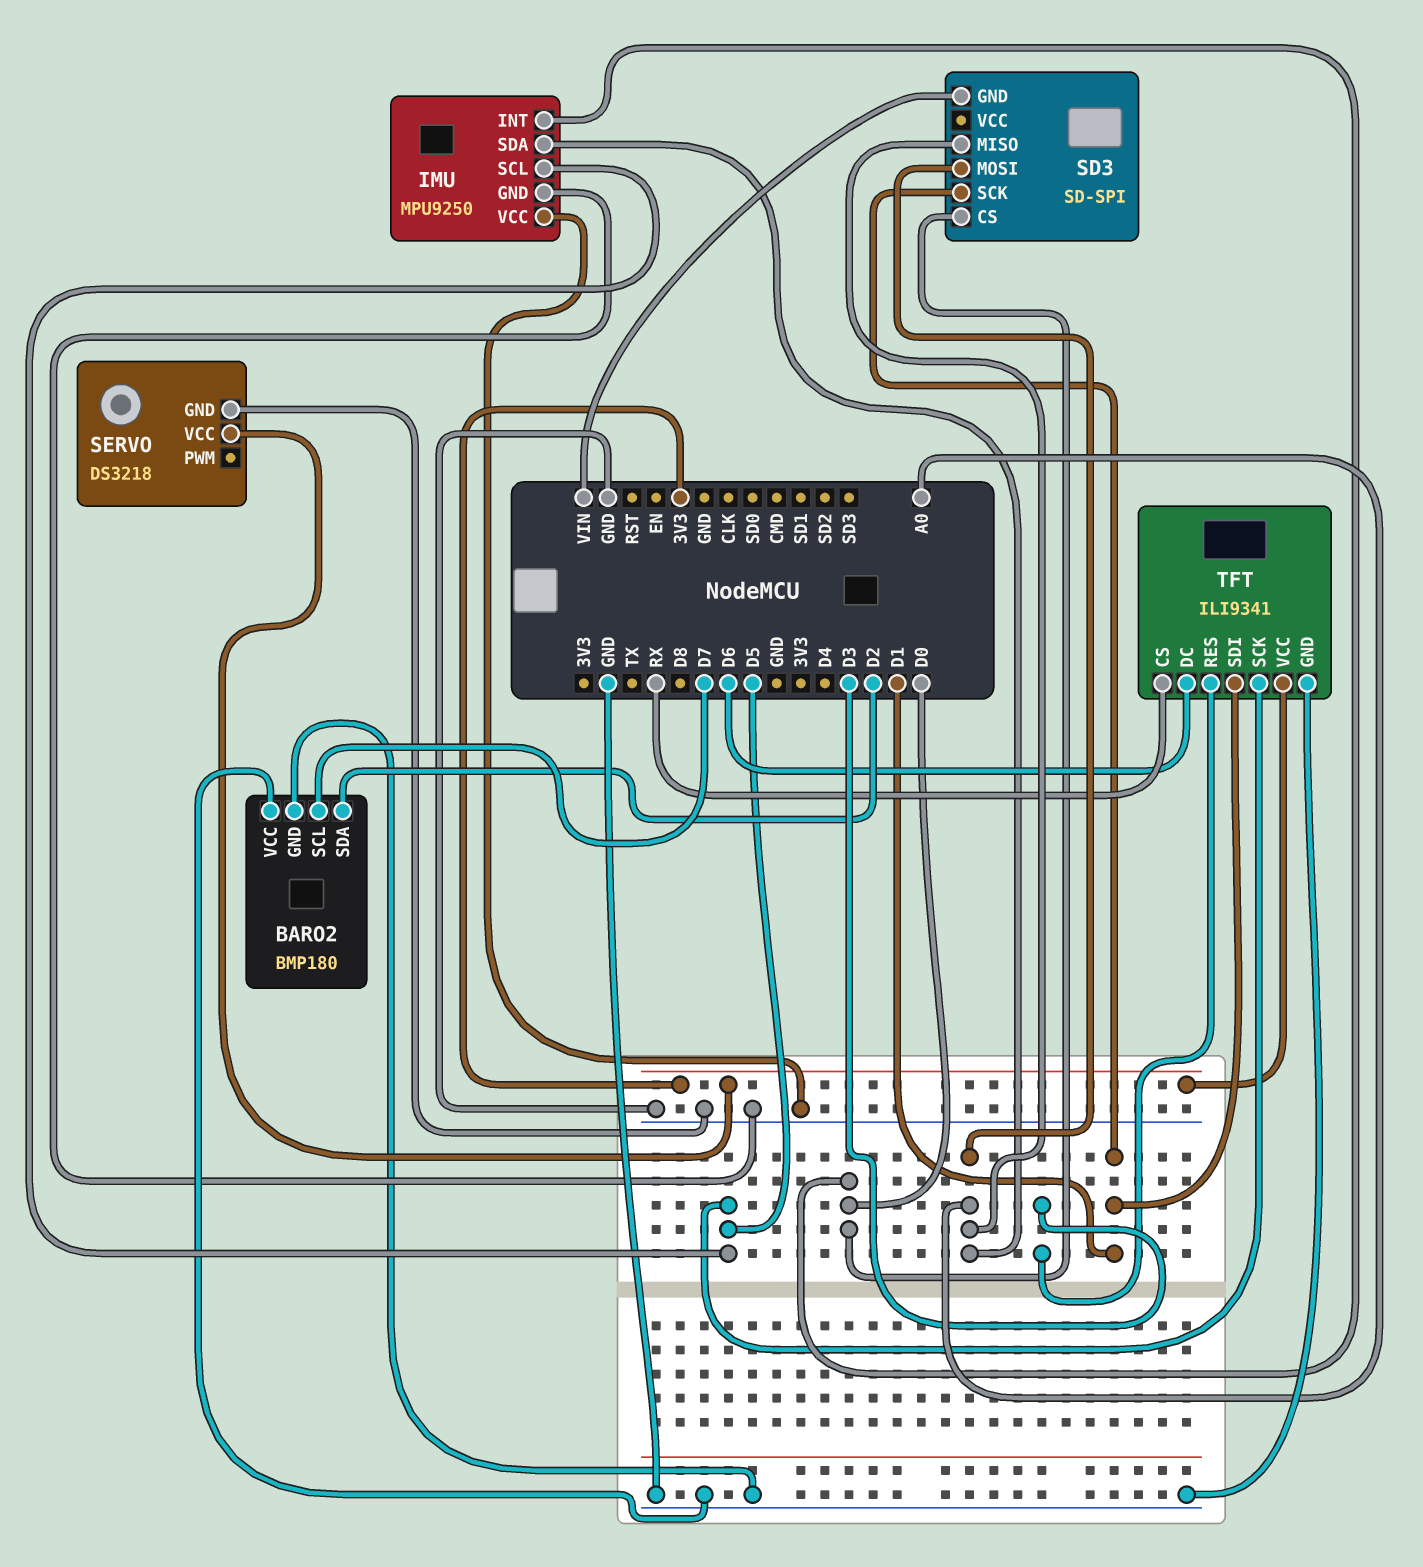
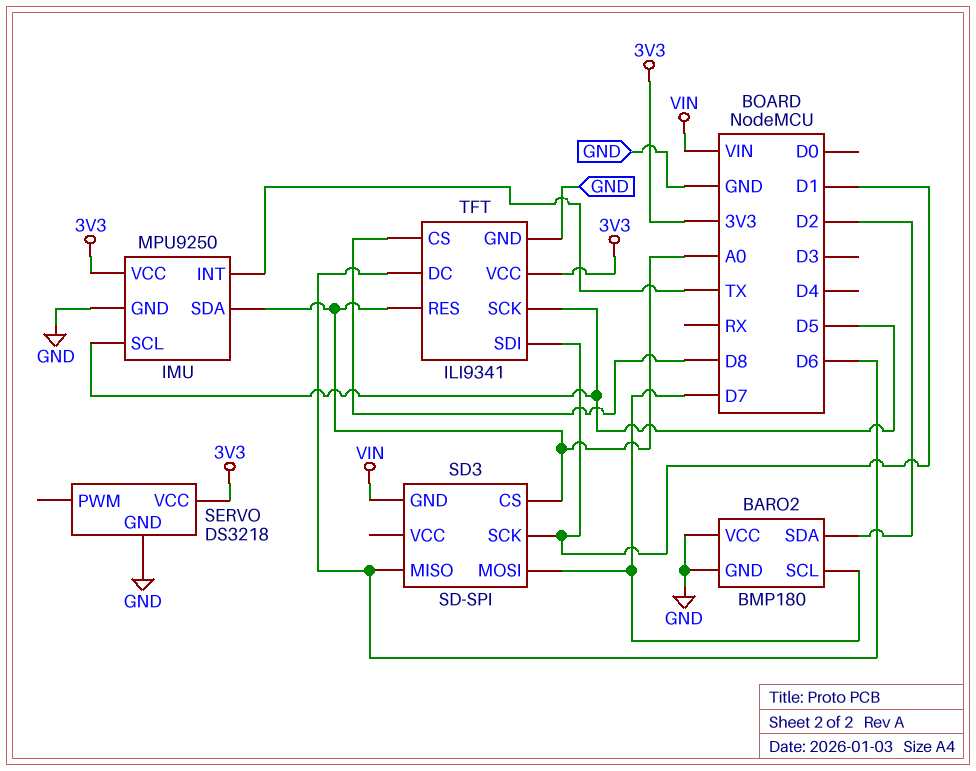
IMU pin INT: D0 -> TX
IMU pin VCC: GND -> 3V3
SD3 pin CS: D0 -> A0
SD3 pin MISO: A0 -> D6
SD3 pin MOSI: A0 -> D7
TFT pin CS: RX -> D8
TFT pin RES: D3 -> A0

